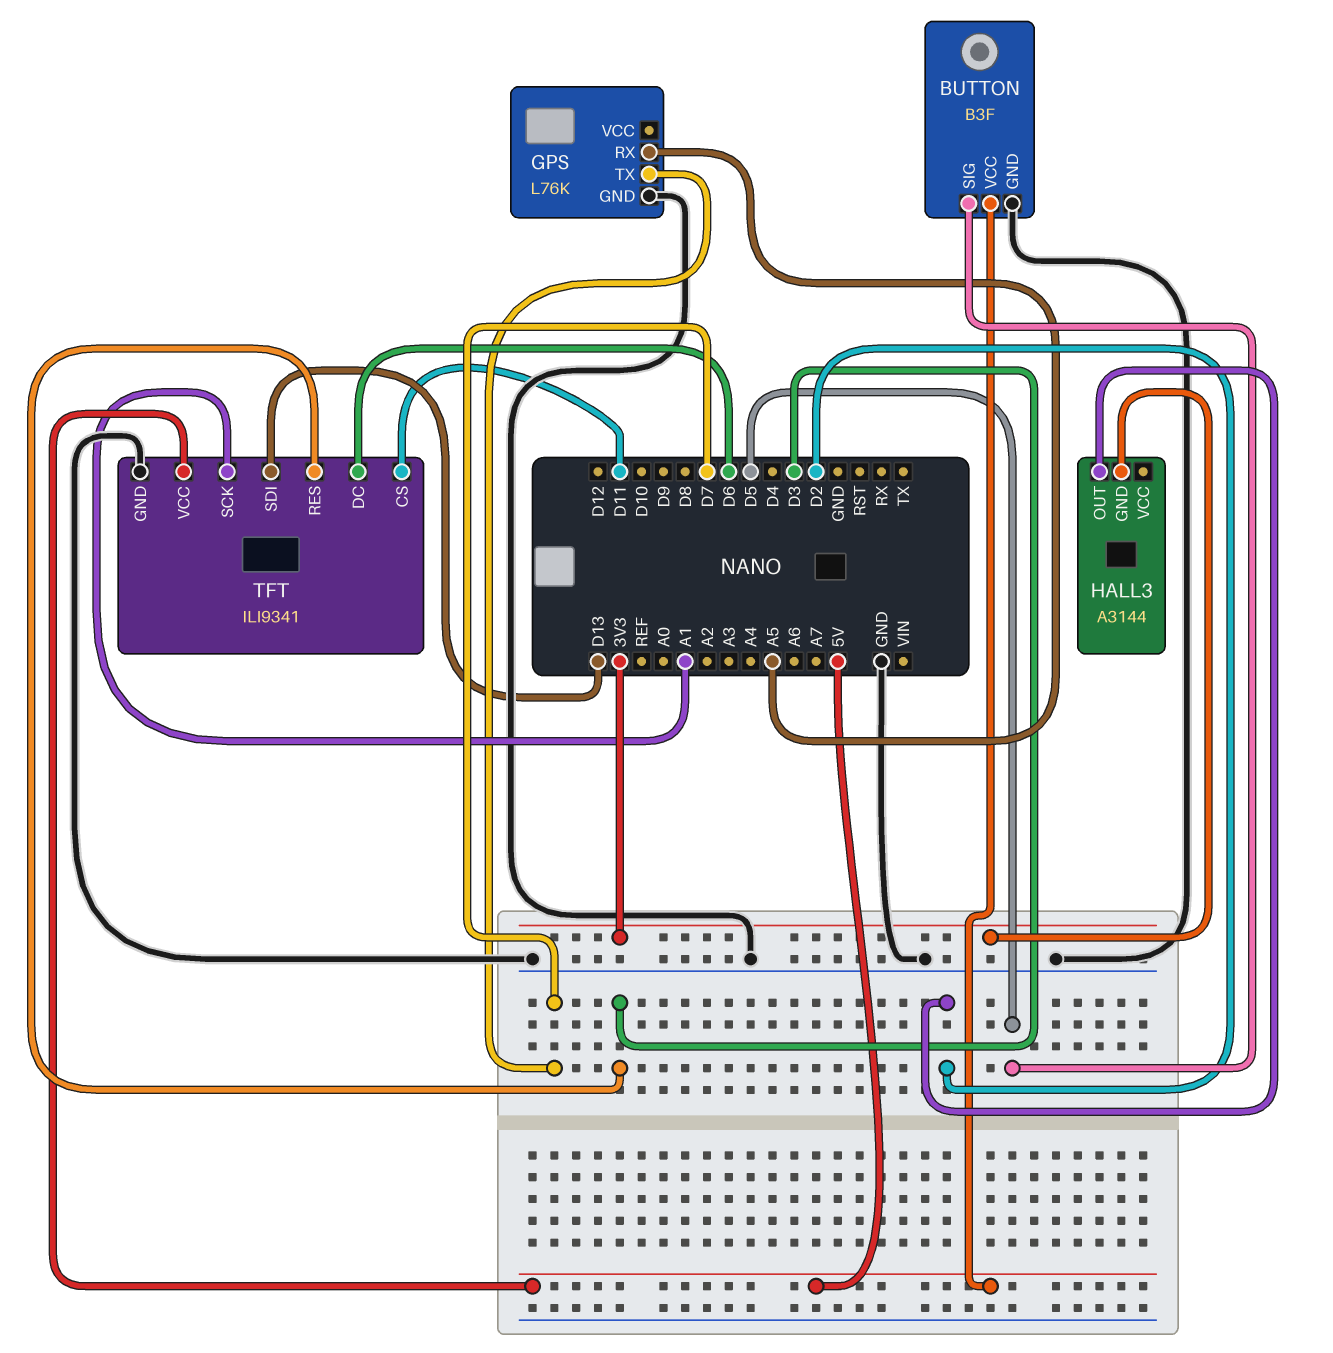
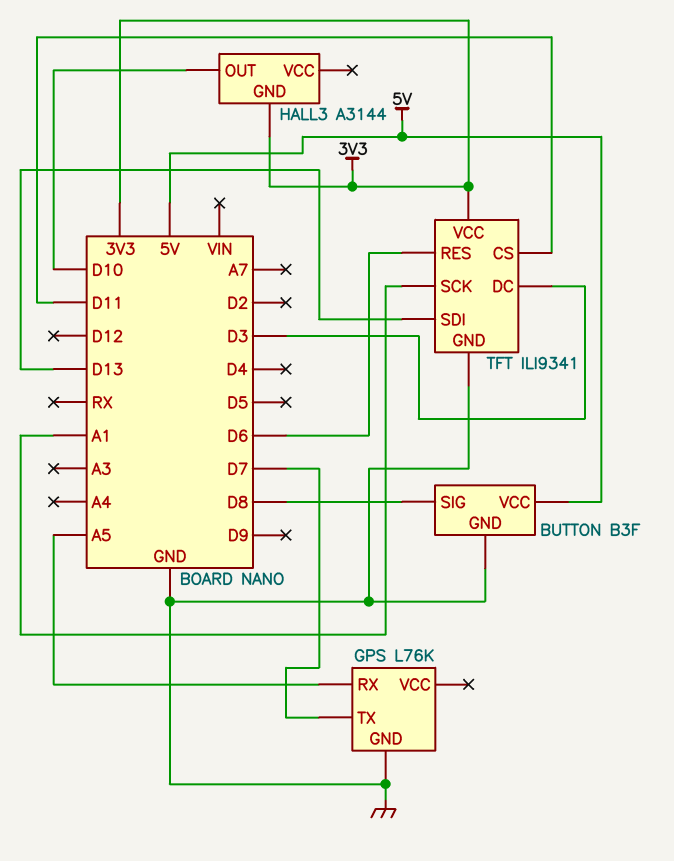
BUTTON pin SIG: D5 -> D8
HALL3 pin OUT: D2 -> D10
TFT pin DC: D6 -> D3
TFT pin RES: D3 -> D6
TFT pin VCC: 5V -> 3V3

